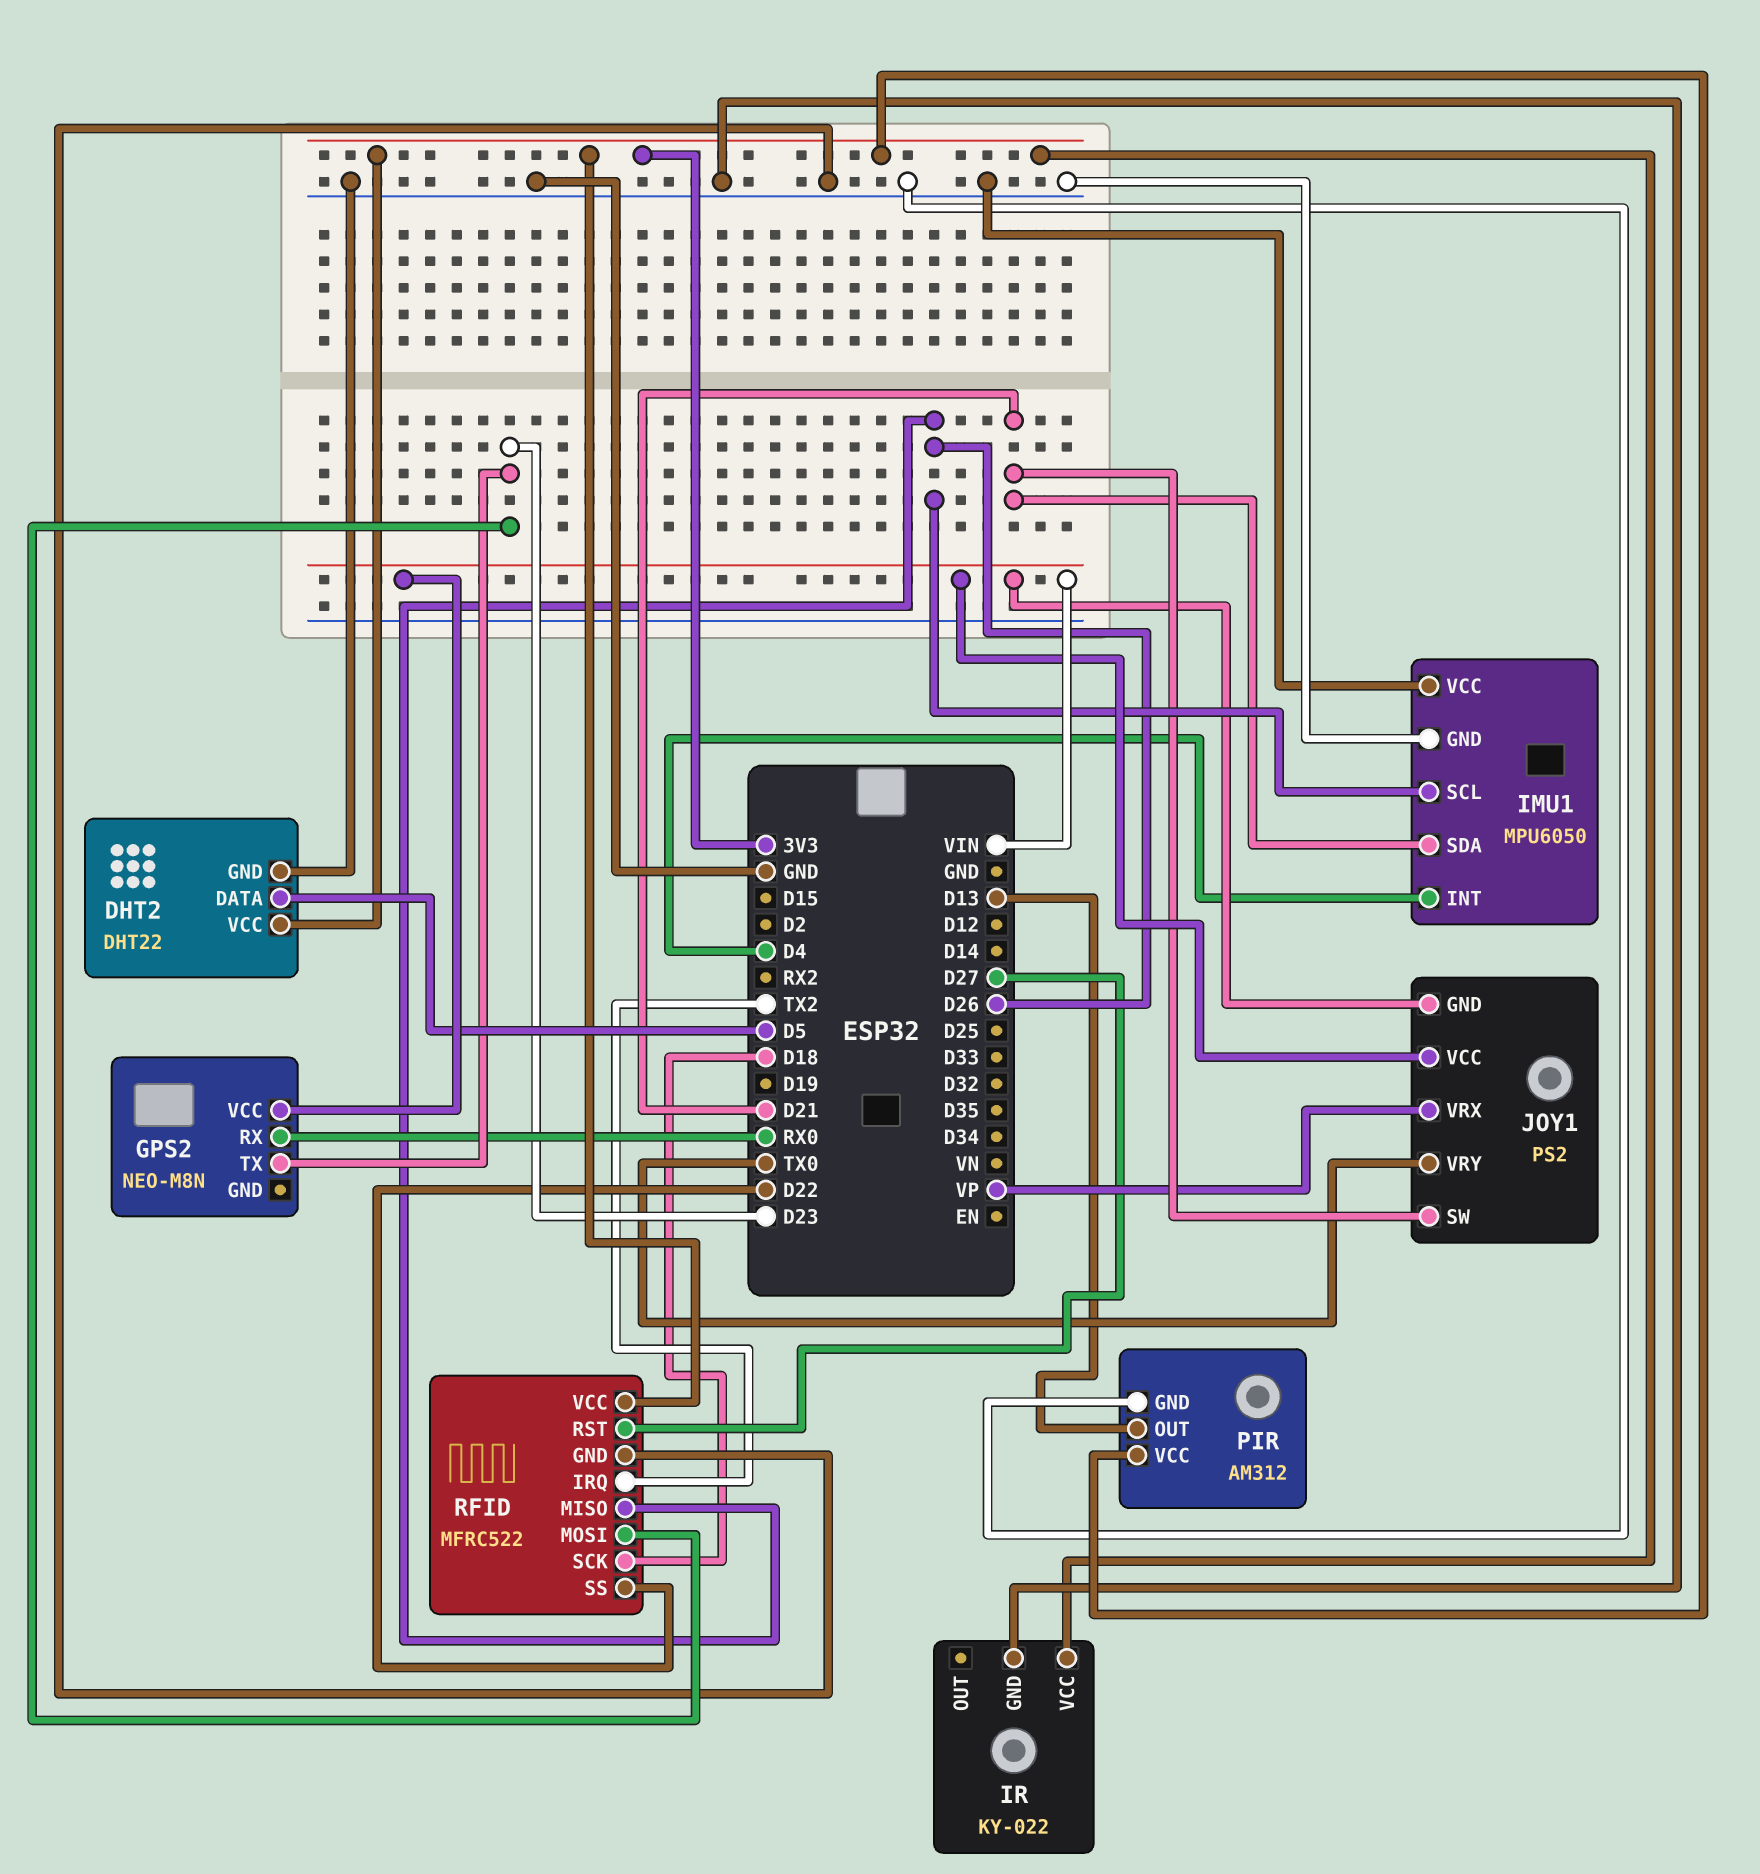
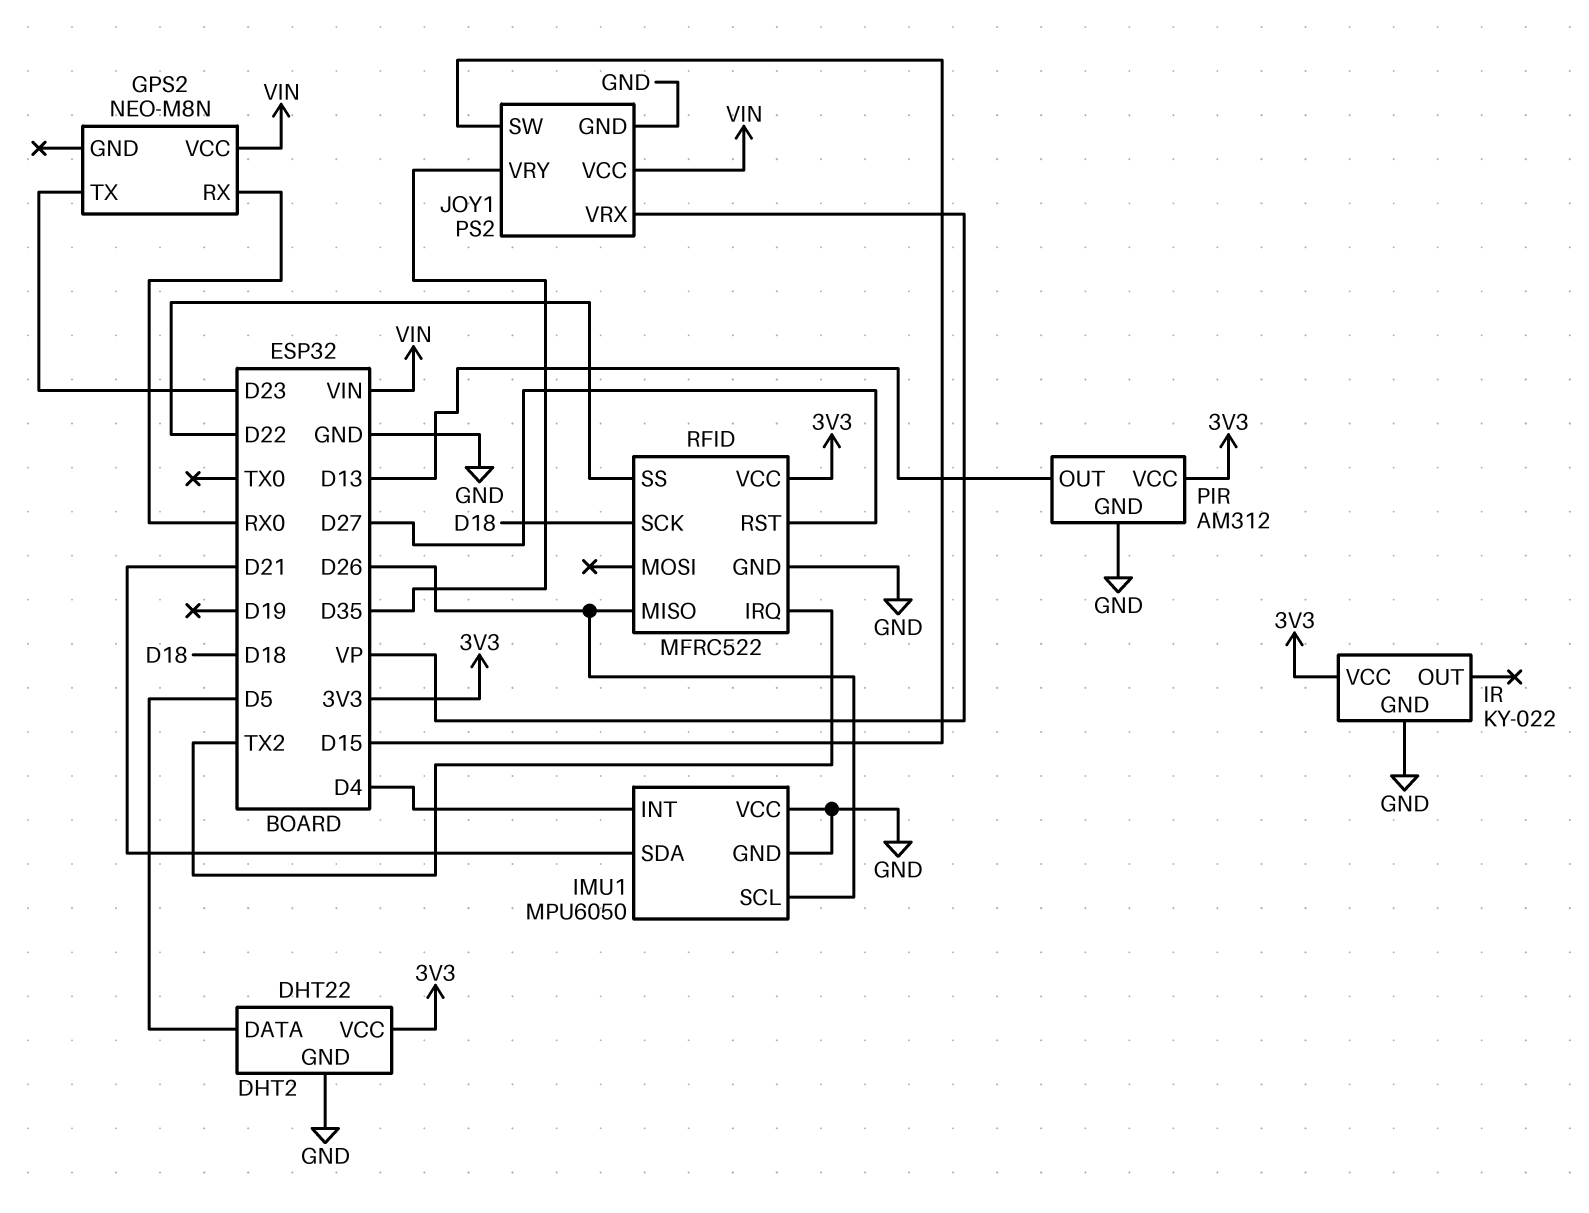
JOY1 pin GND: VIN -> GND
JOY1 pin SW: D21 -> D15
JOY1 pin VRY: TX0 -> D35
RFID pin MOSI: D23 -> none

